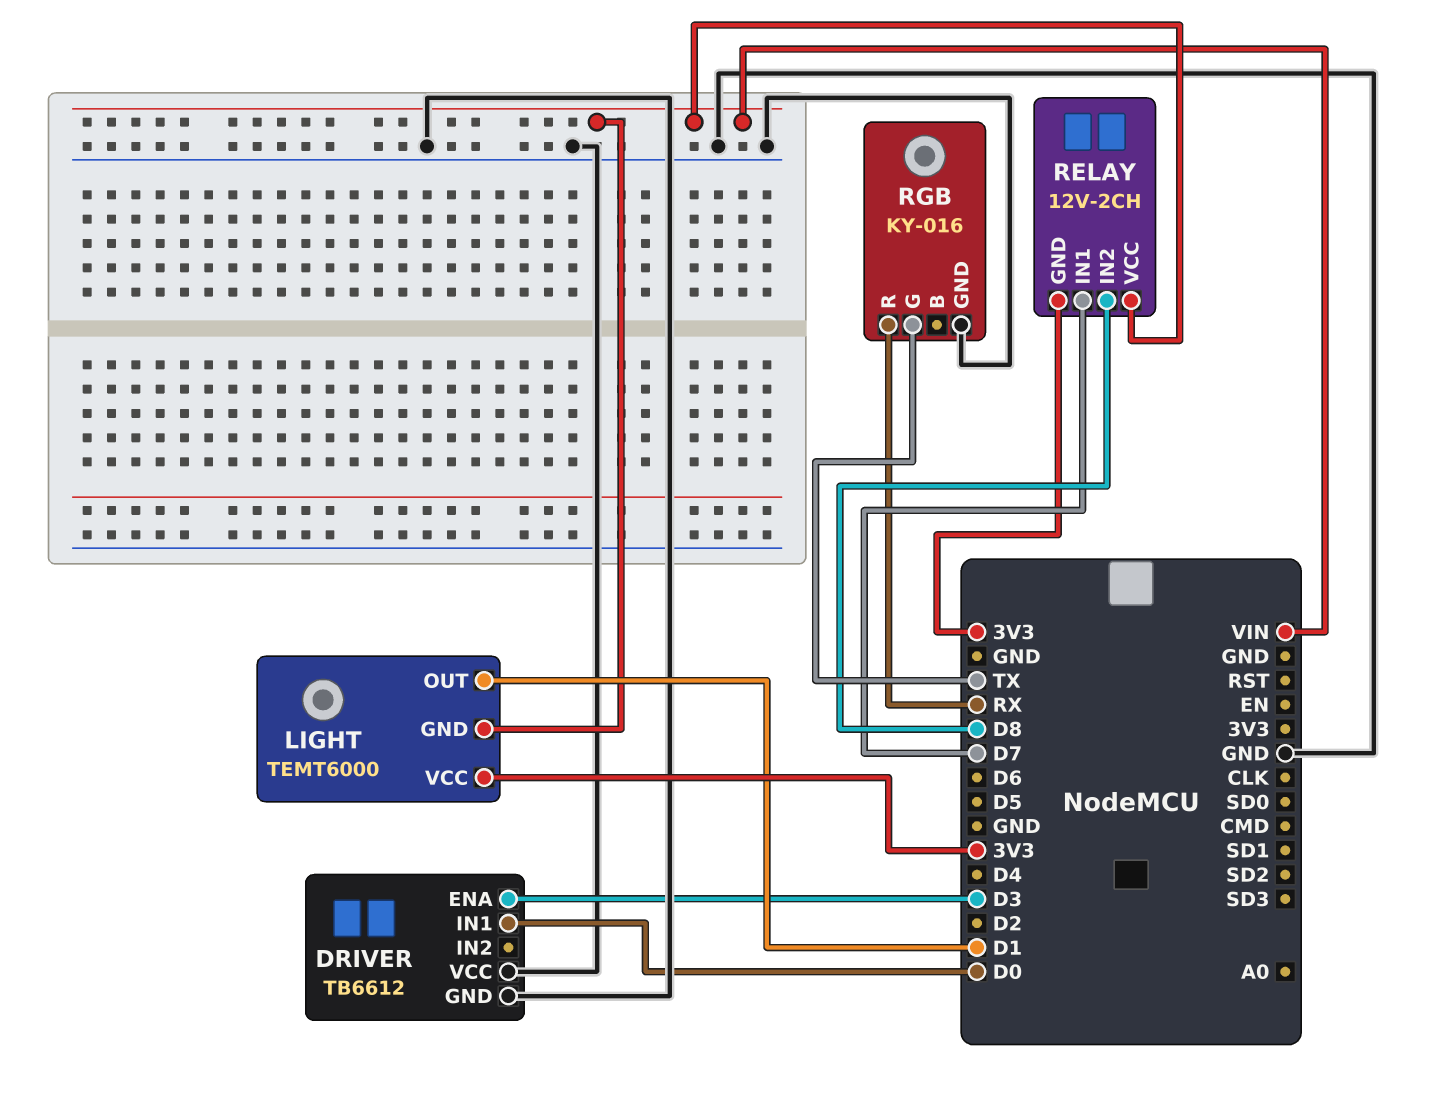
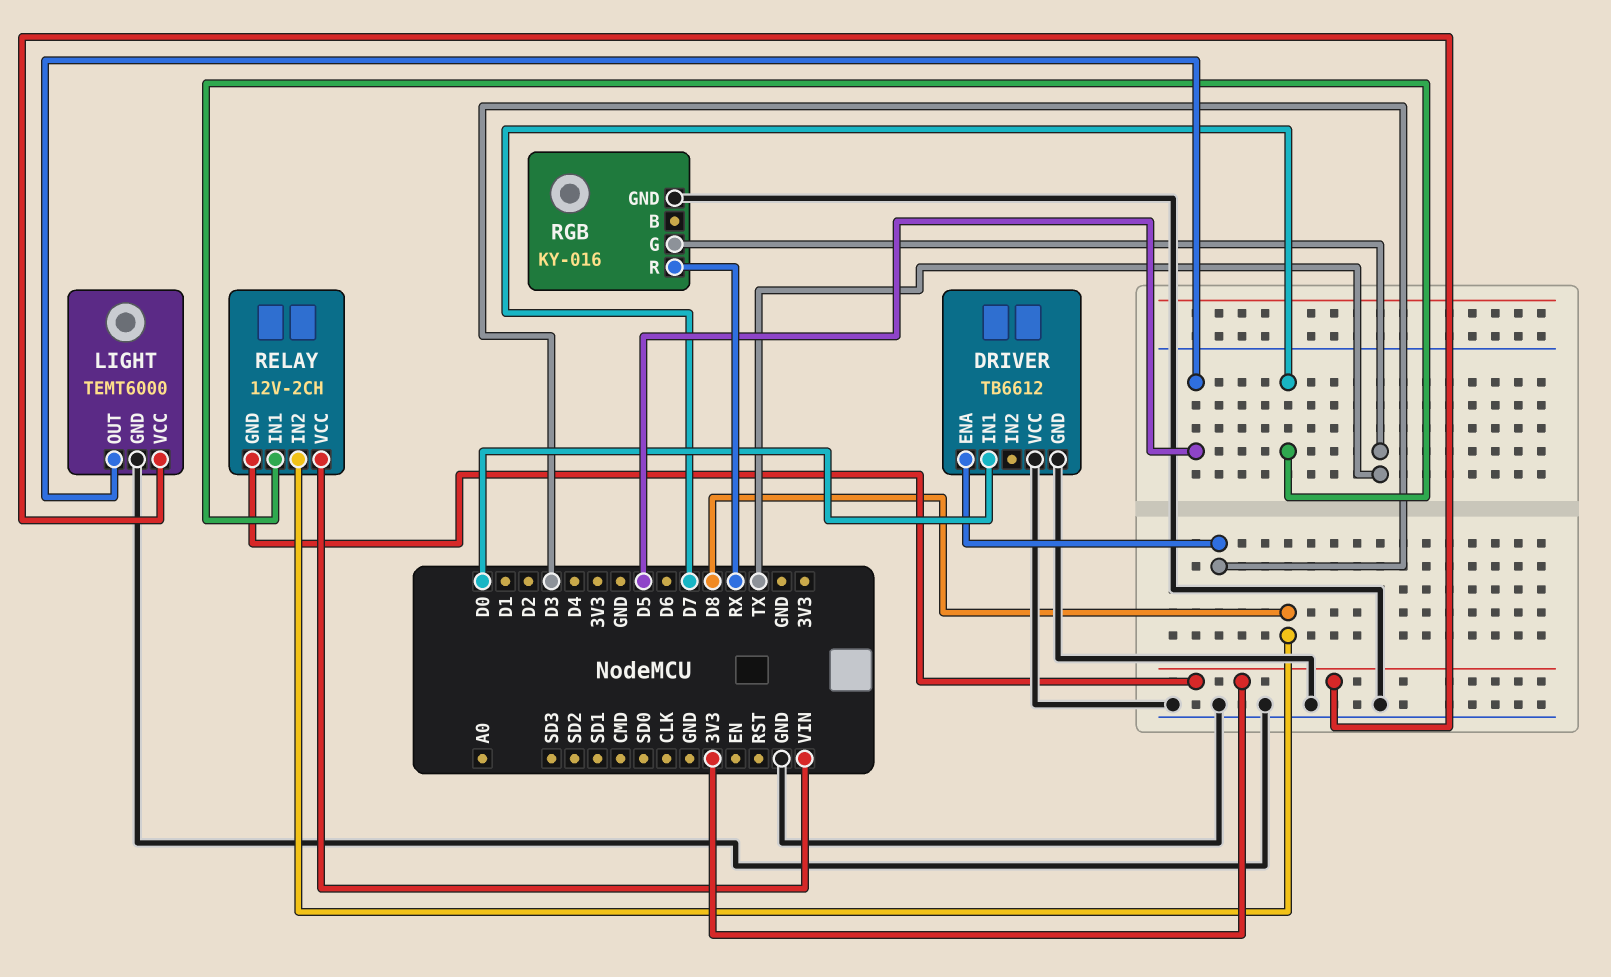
LIGHT pin GND: VIN -> GND
LIGHT pin OUT: D1 -> D5

